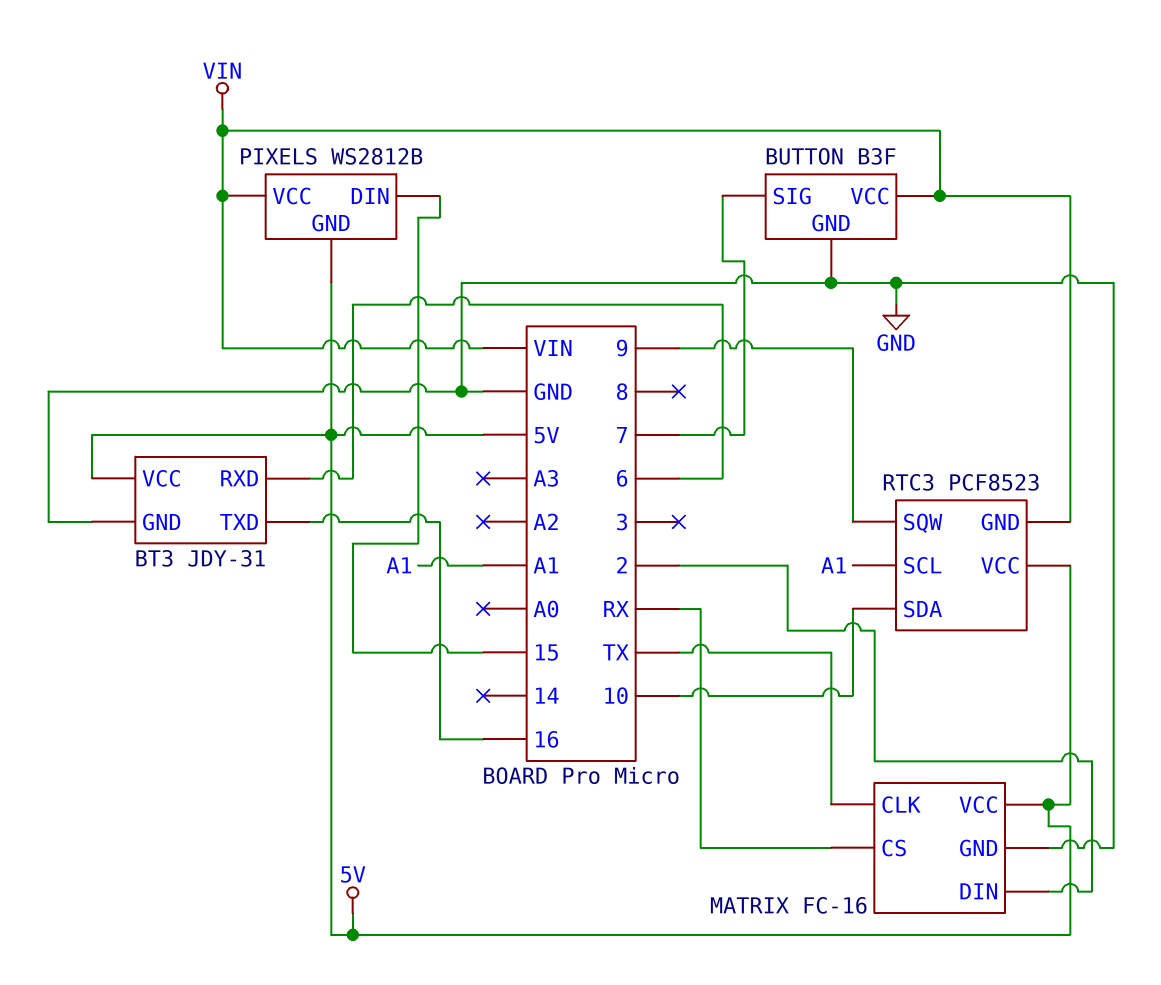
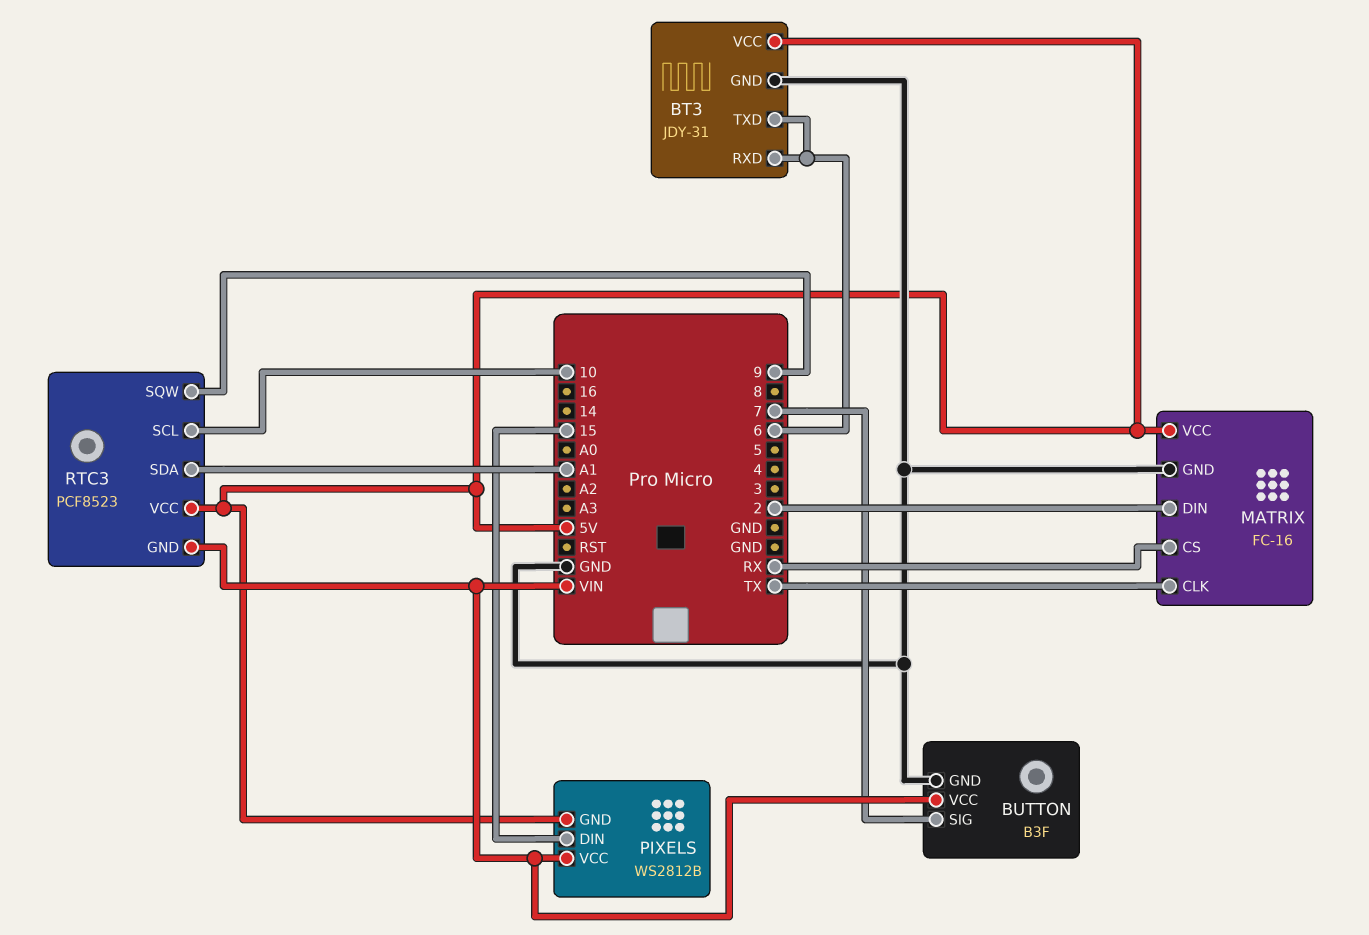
BT3 pin TXD: 16 -> 6
RTC3 pin SCL: A1 -> 10
RTC3 pin SDA: 10 -> A1

